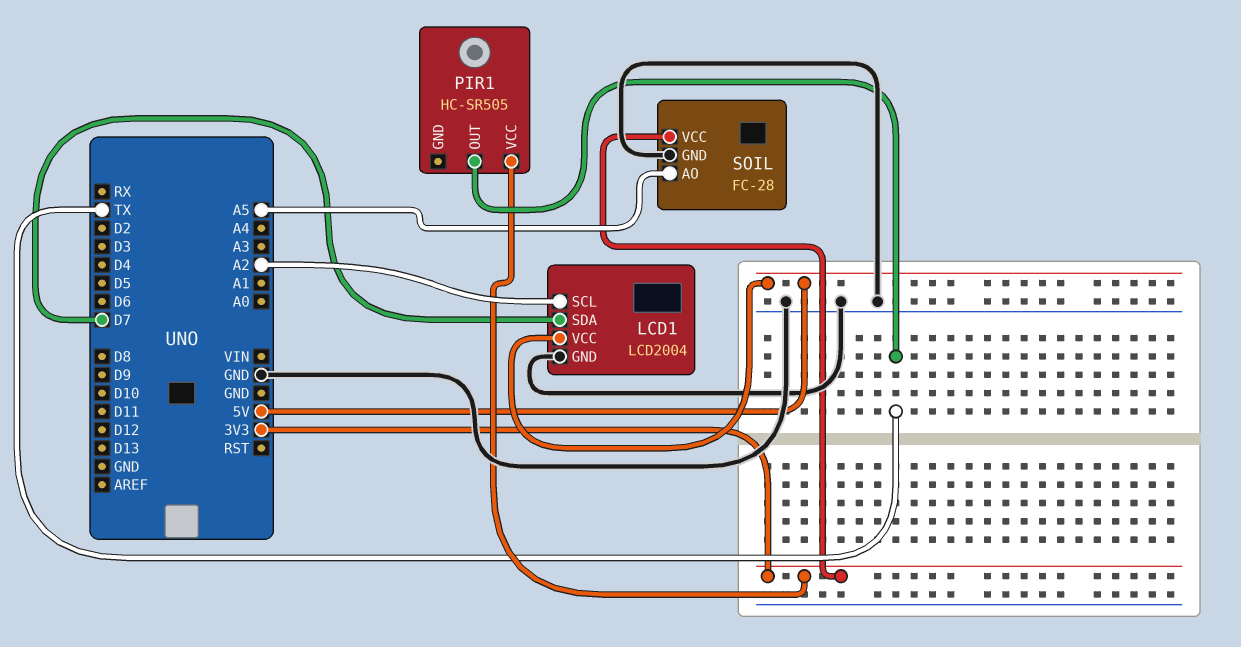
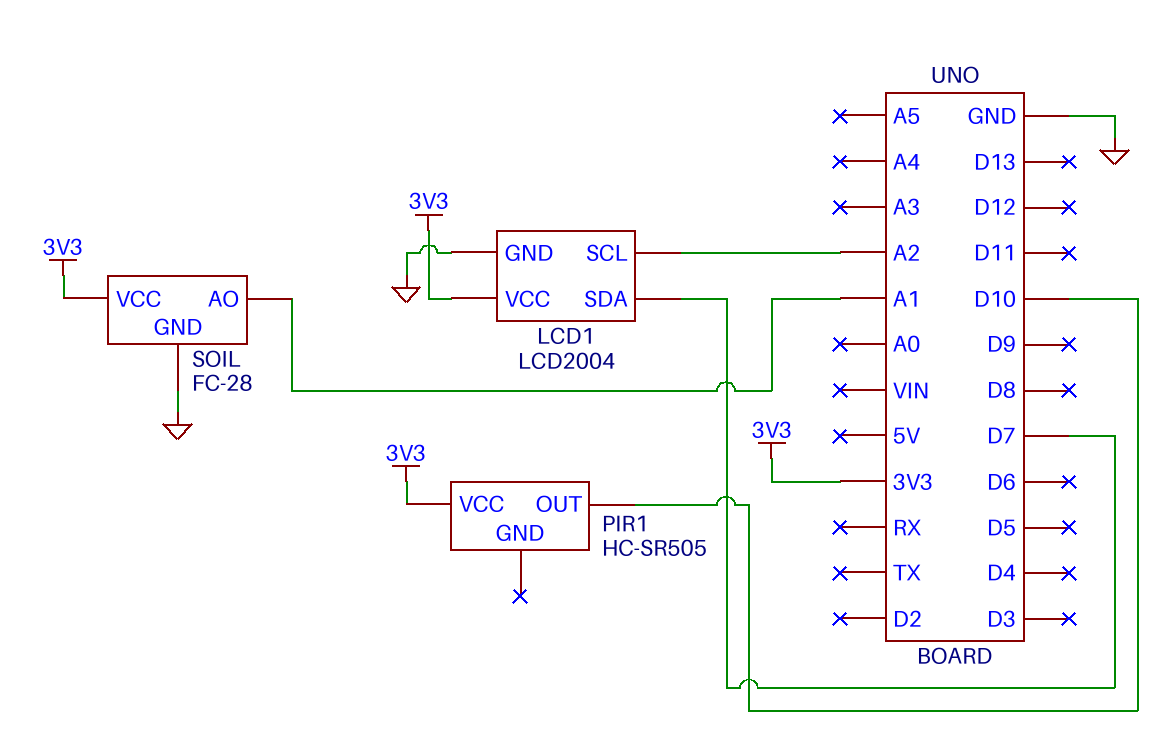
LCD1 pin VCC: 5V -> 3V3
PIR1 pin OUT: TX -> D10
SOIL pin AO: A5 -> A1

